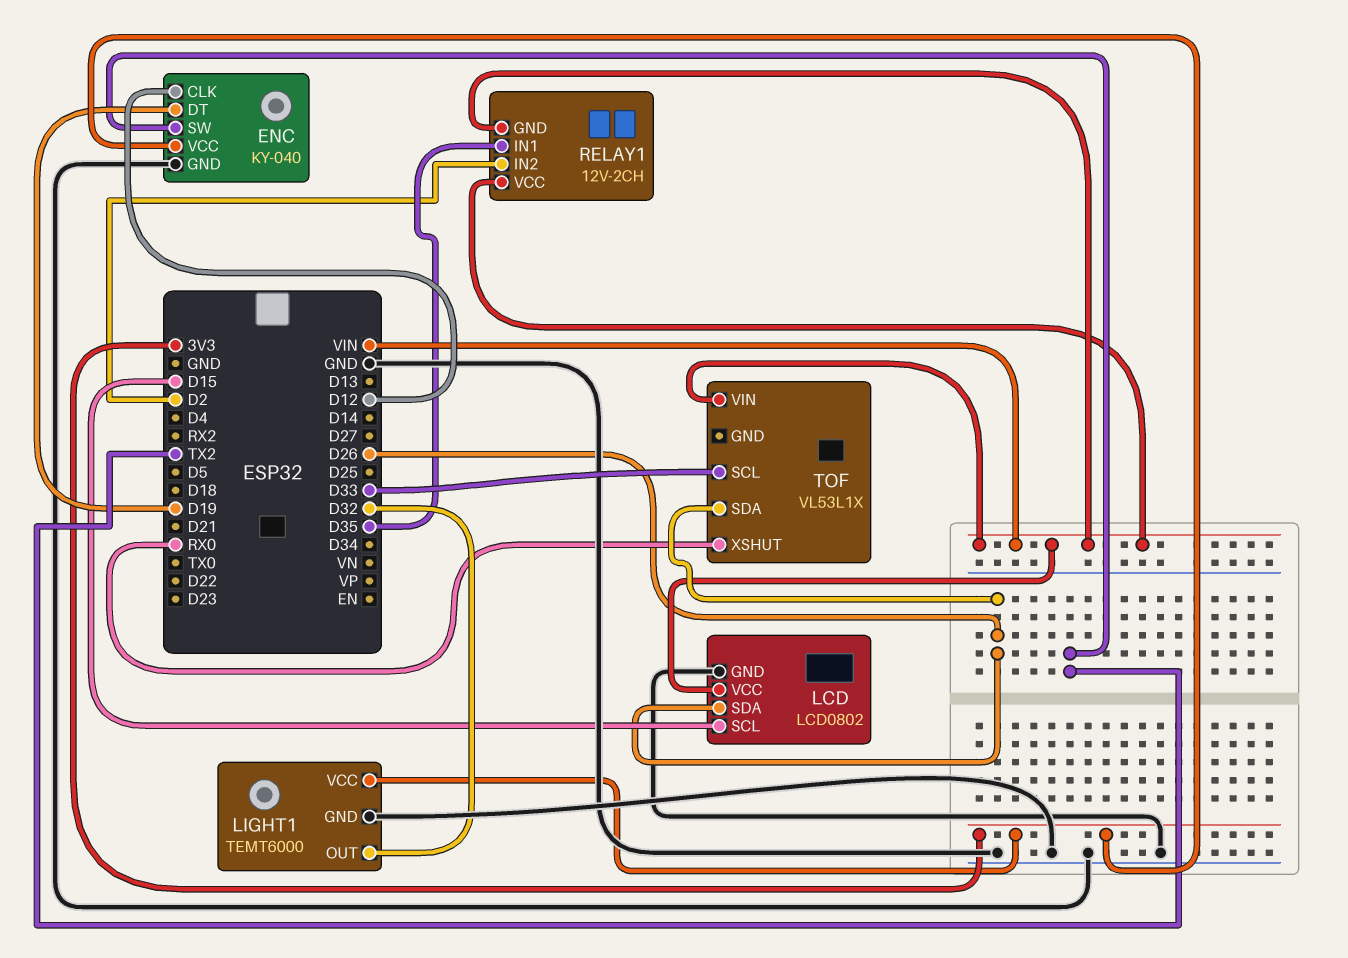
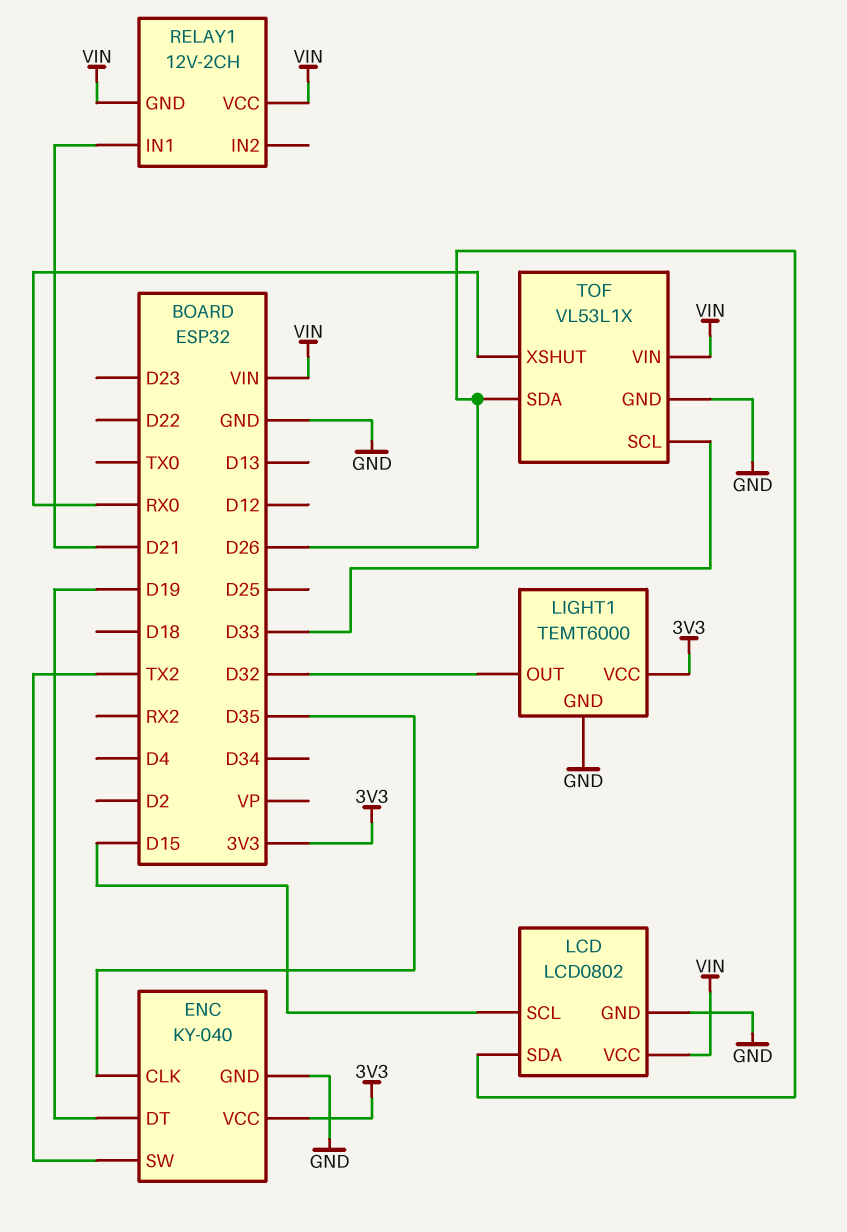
ENC pin CLK: D12 -> D35
RELAY1 pin IN1: D35 -> D21
RELAY1 pin IN2: D2 -> none
TOF pin GND: none -> GND

